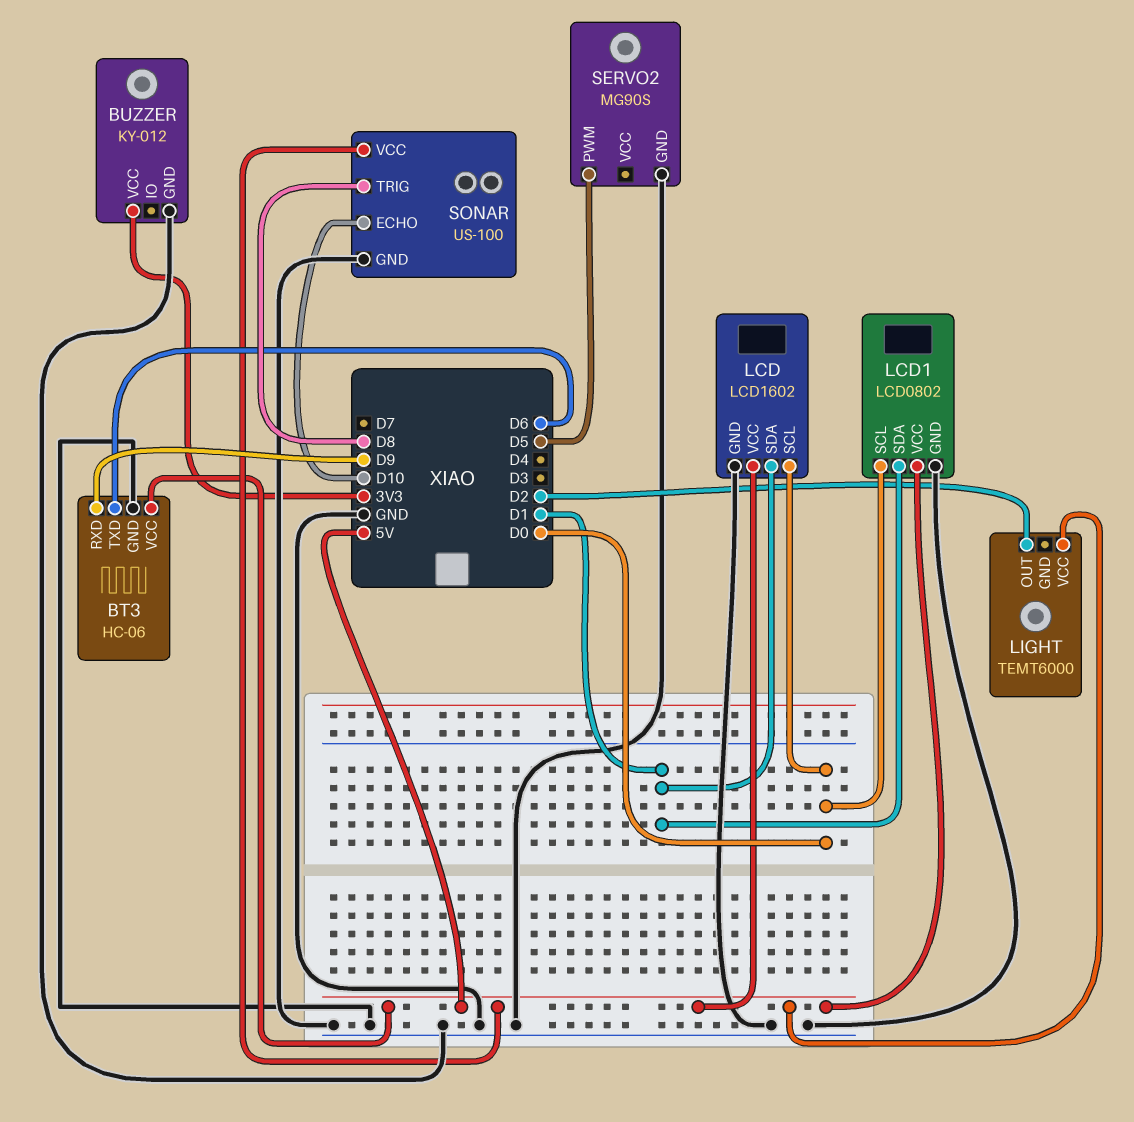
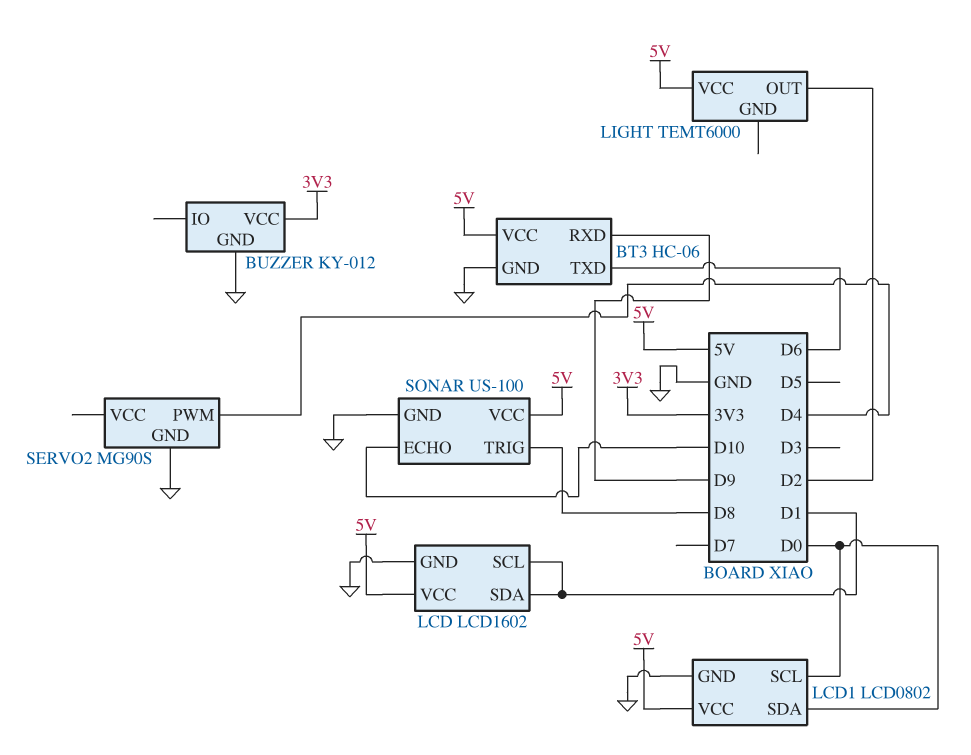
LCD pin SCL: D0 -> D1
LCD1 pin SDA: D1 -> D0
SERVO2 pin PWM: D5 -> D4

